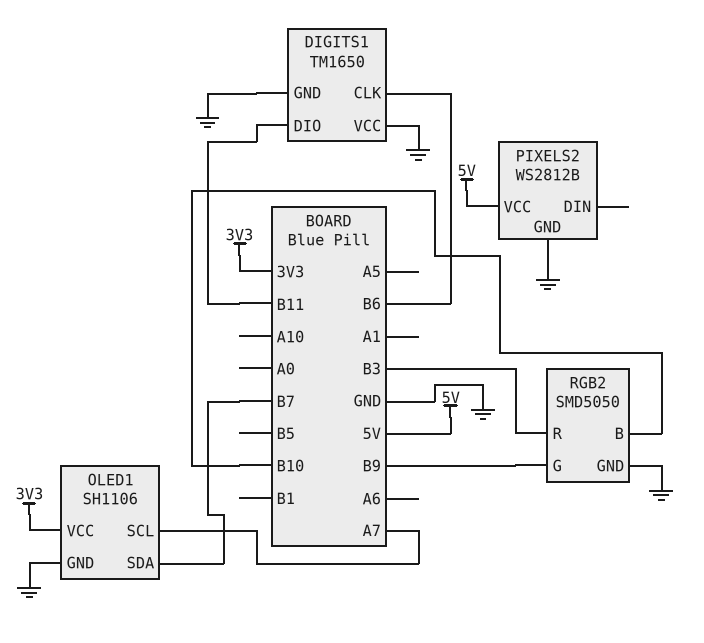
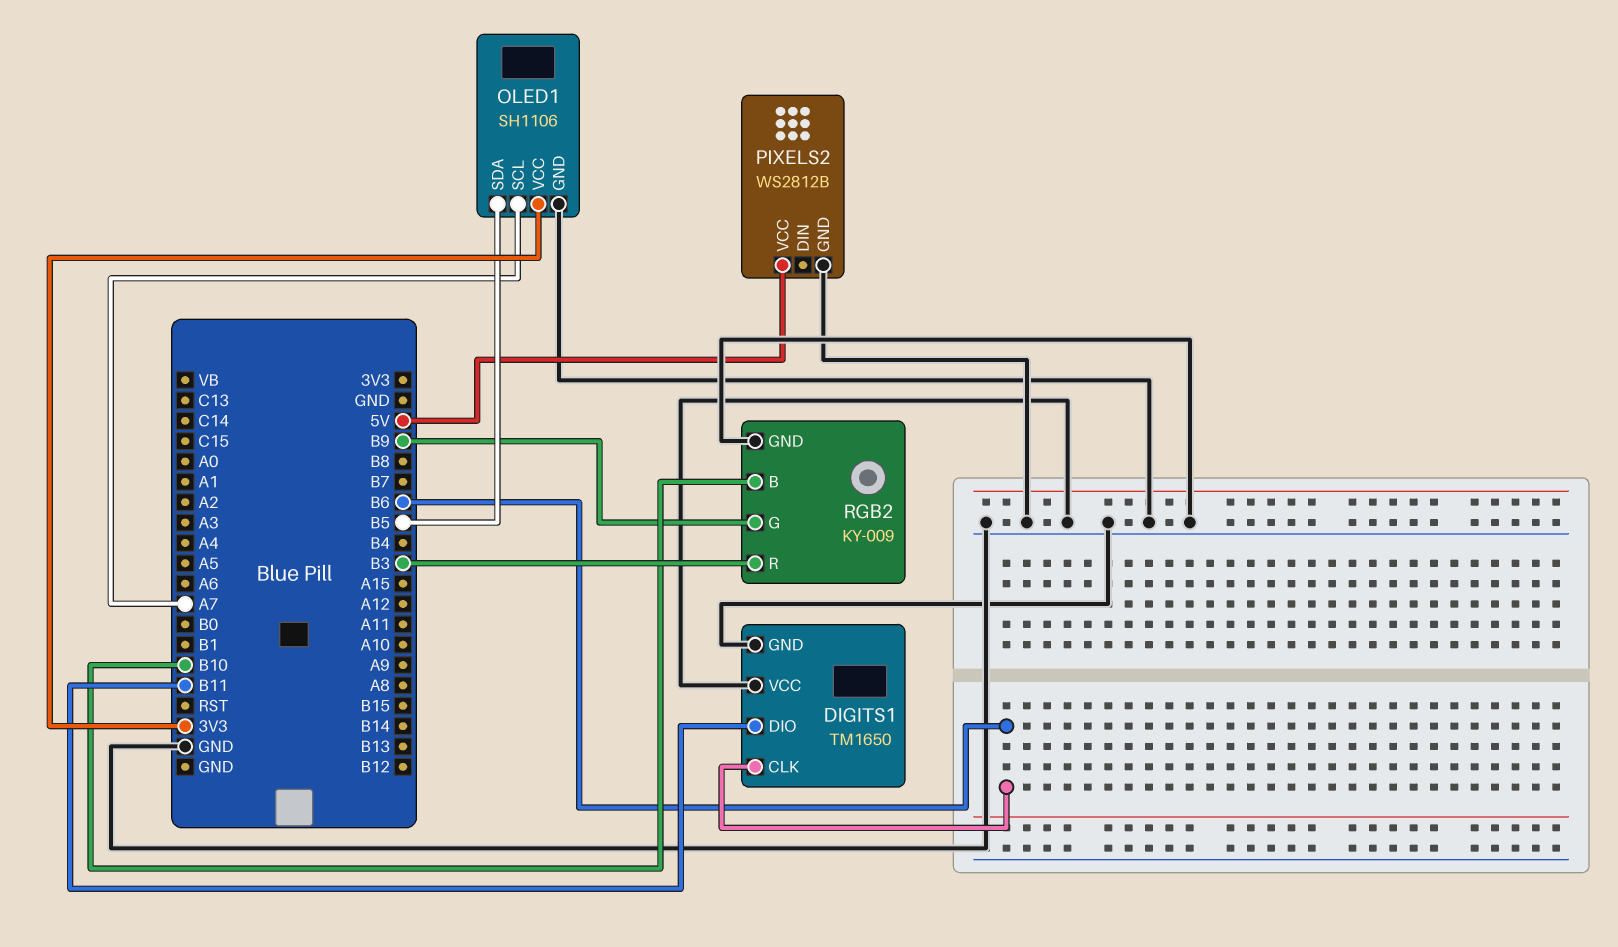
OLED1 pin SDA: B7 -> B5
RGB2: SMD5050 -> KY-009

